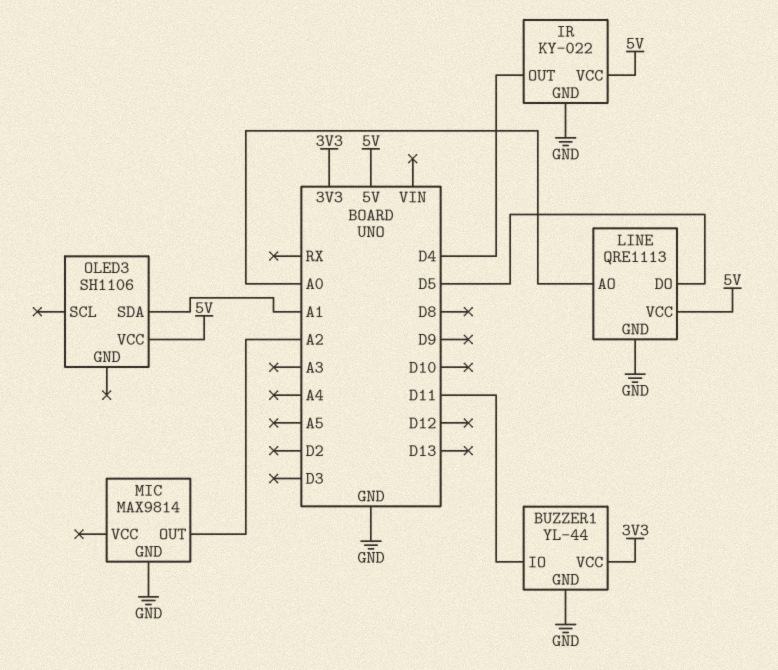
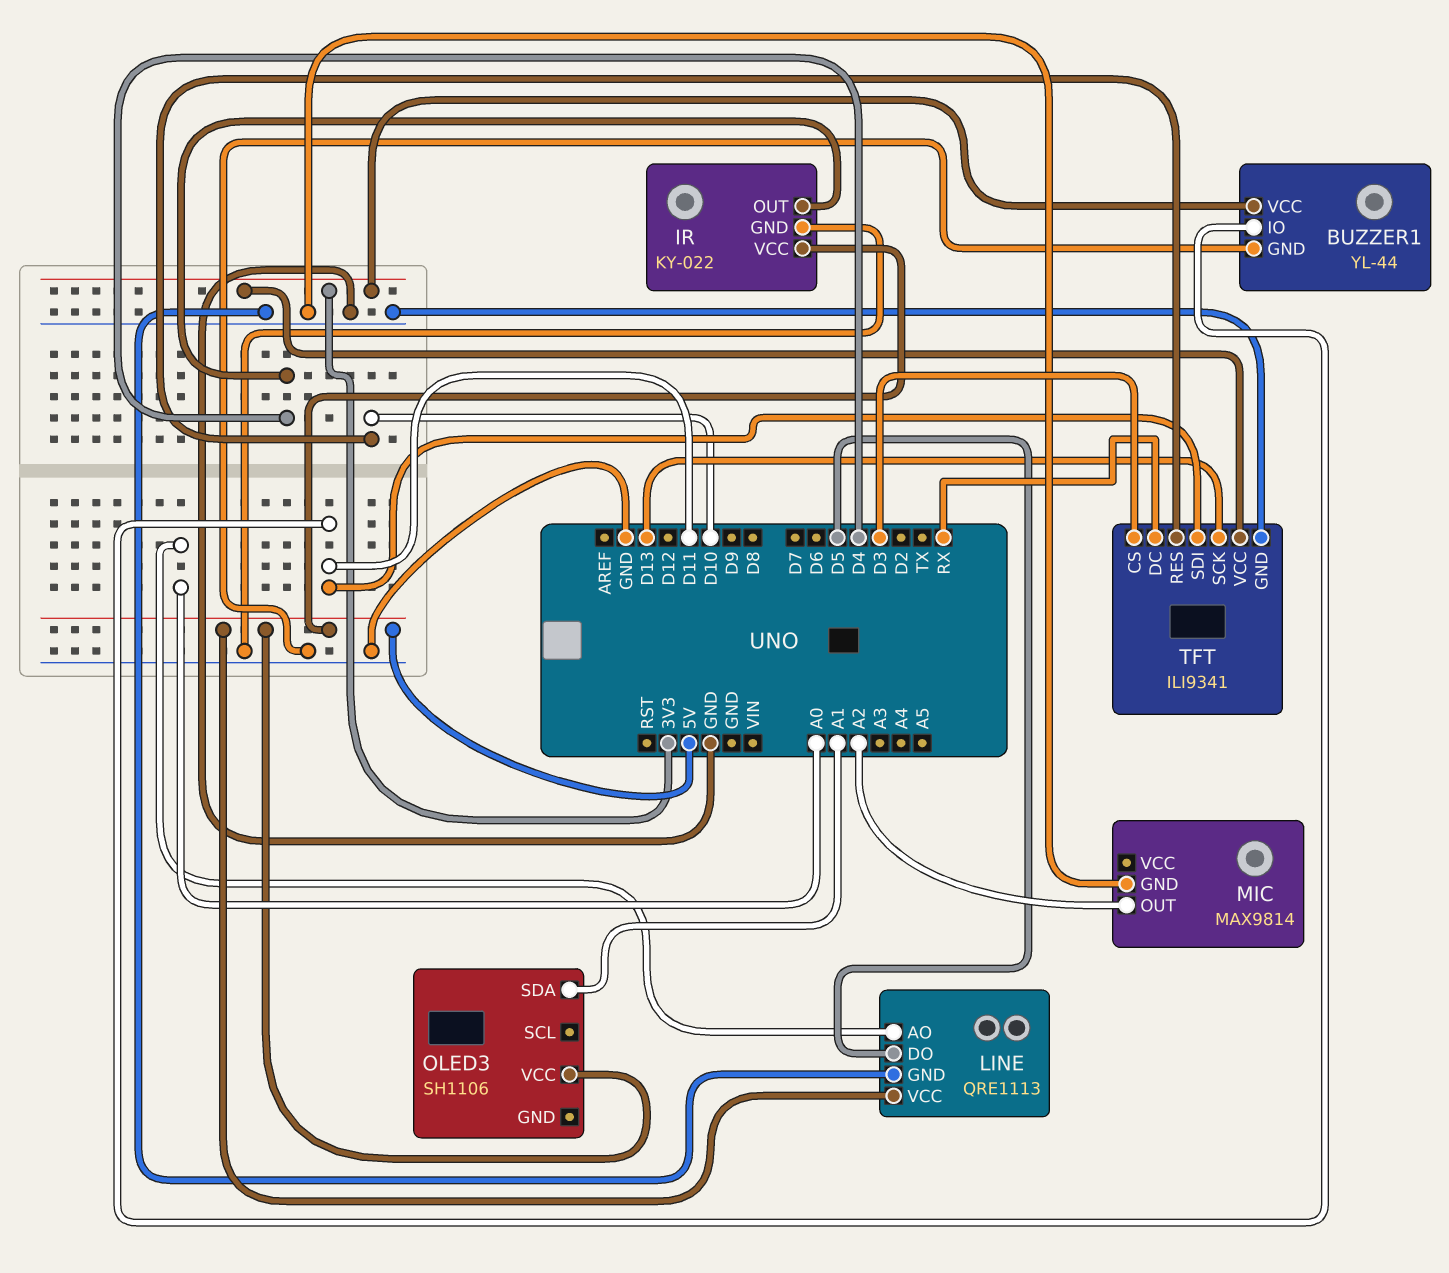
TFT: none -> ILI9341
TFT pin CS: none -> D3
TFT pin DC: none -> RX
TFT pin GND: none -> GND
TFT pin RES: none -> D10
TFT pin SCK: none -> D13
TFT pin SDI: none -> D11
TFT pin VCC: none -> 3V3

